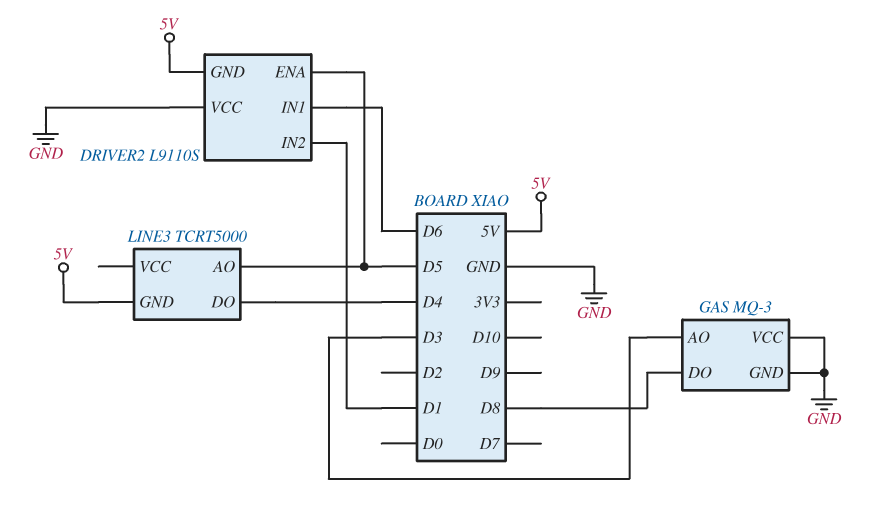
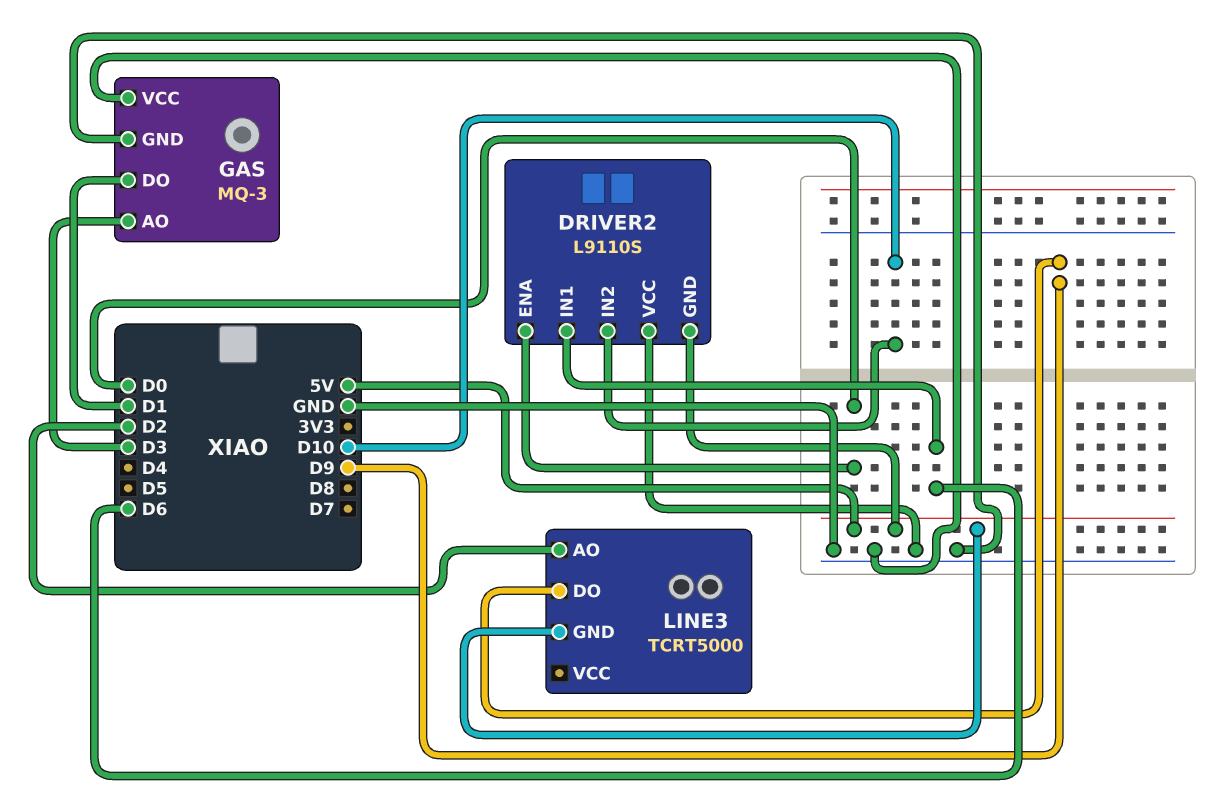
DRIVER2 pin ENA: D5 -> D0
DRIVER2 pin IN2: D1 -> D10
GAS pin DO: D8 -> D1
LINE3 pin AO: D5 -> D2
LINE3 pin DO: D4 -> D9

